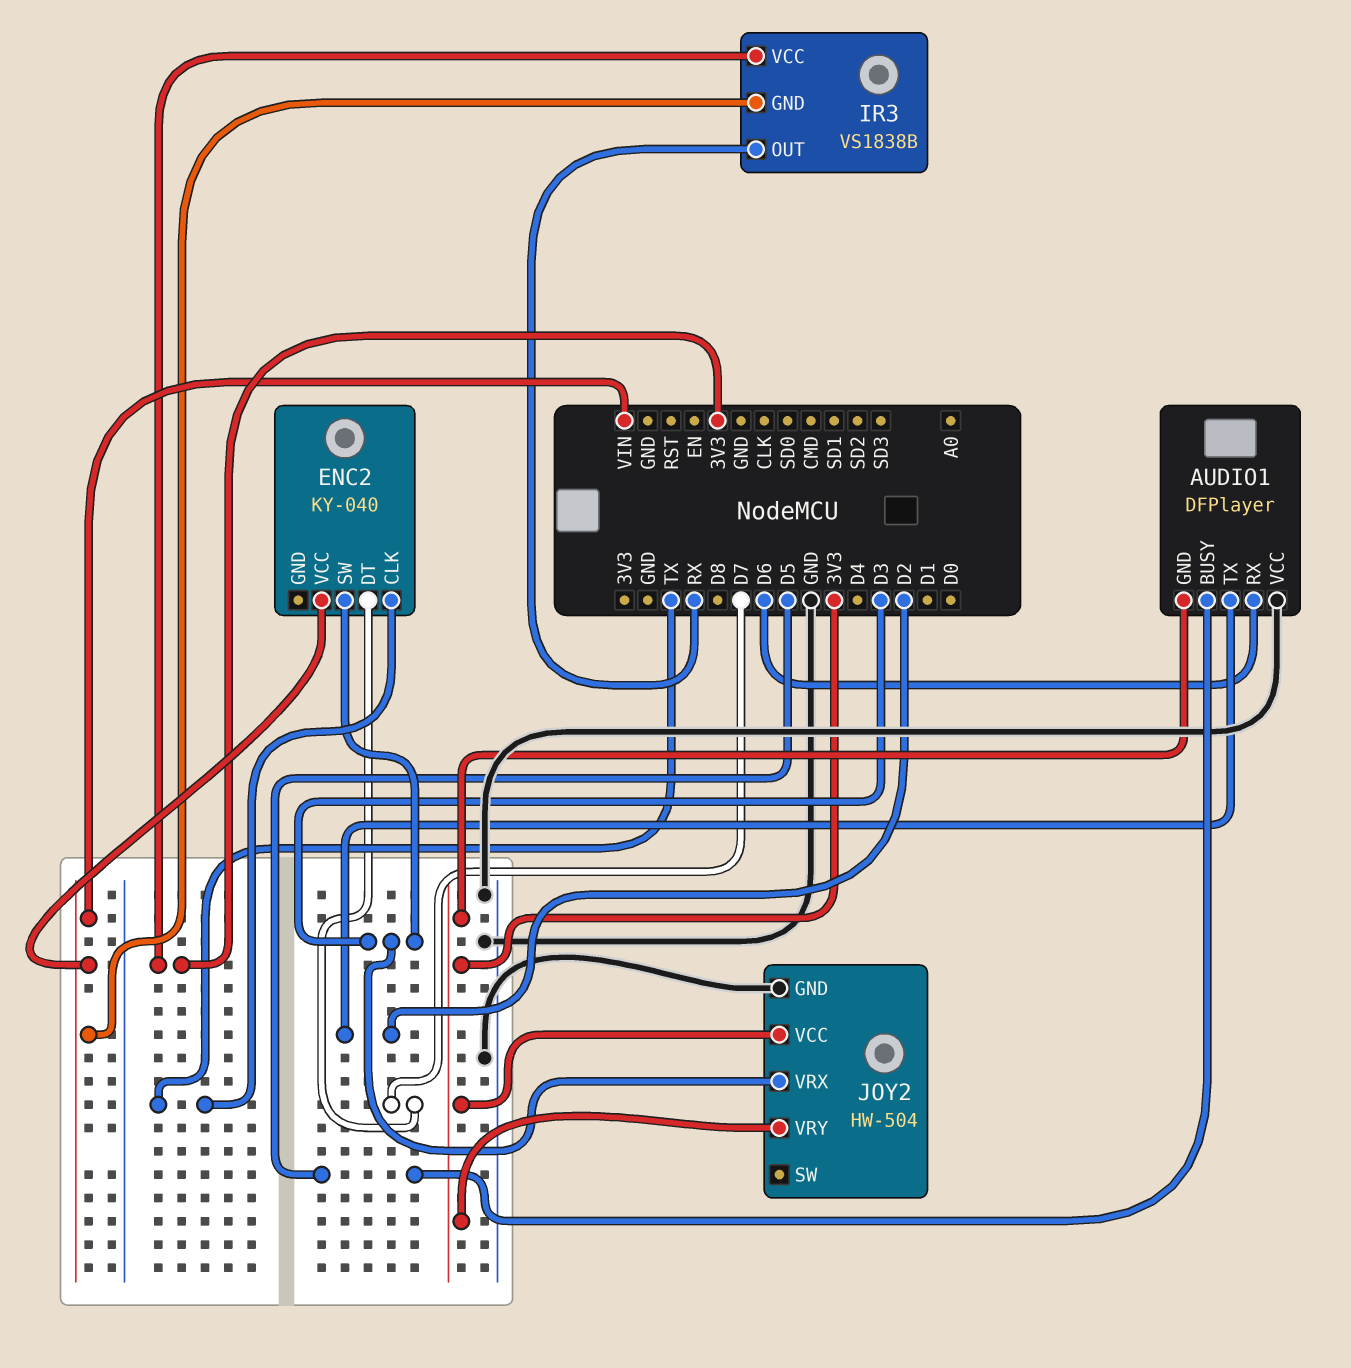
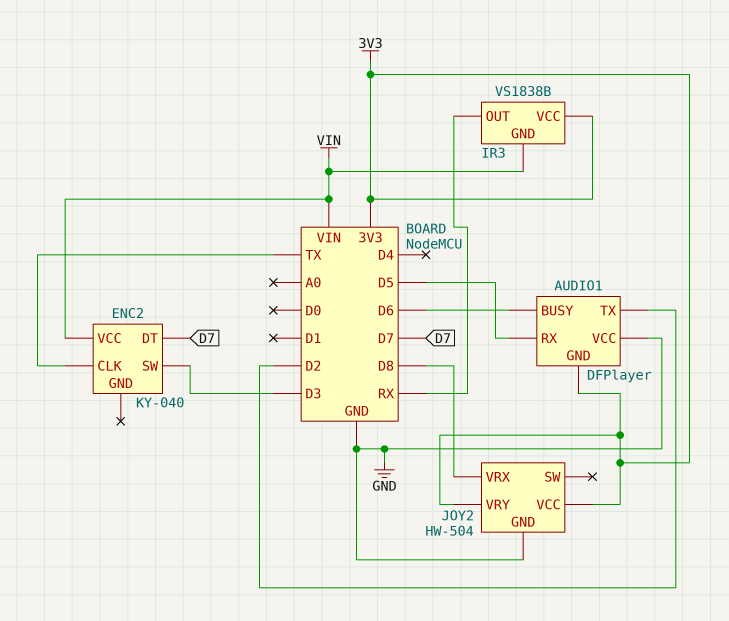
AUDIO1 pin BUSY: D5 -> D6
AUDIO1 pin RX: D6 -> D5
JOY2 pin VRX: D3 -> D8

